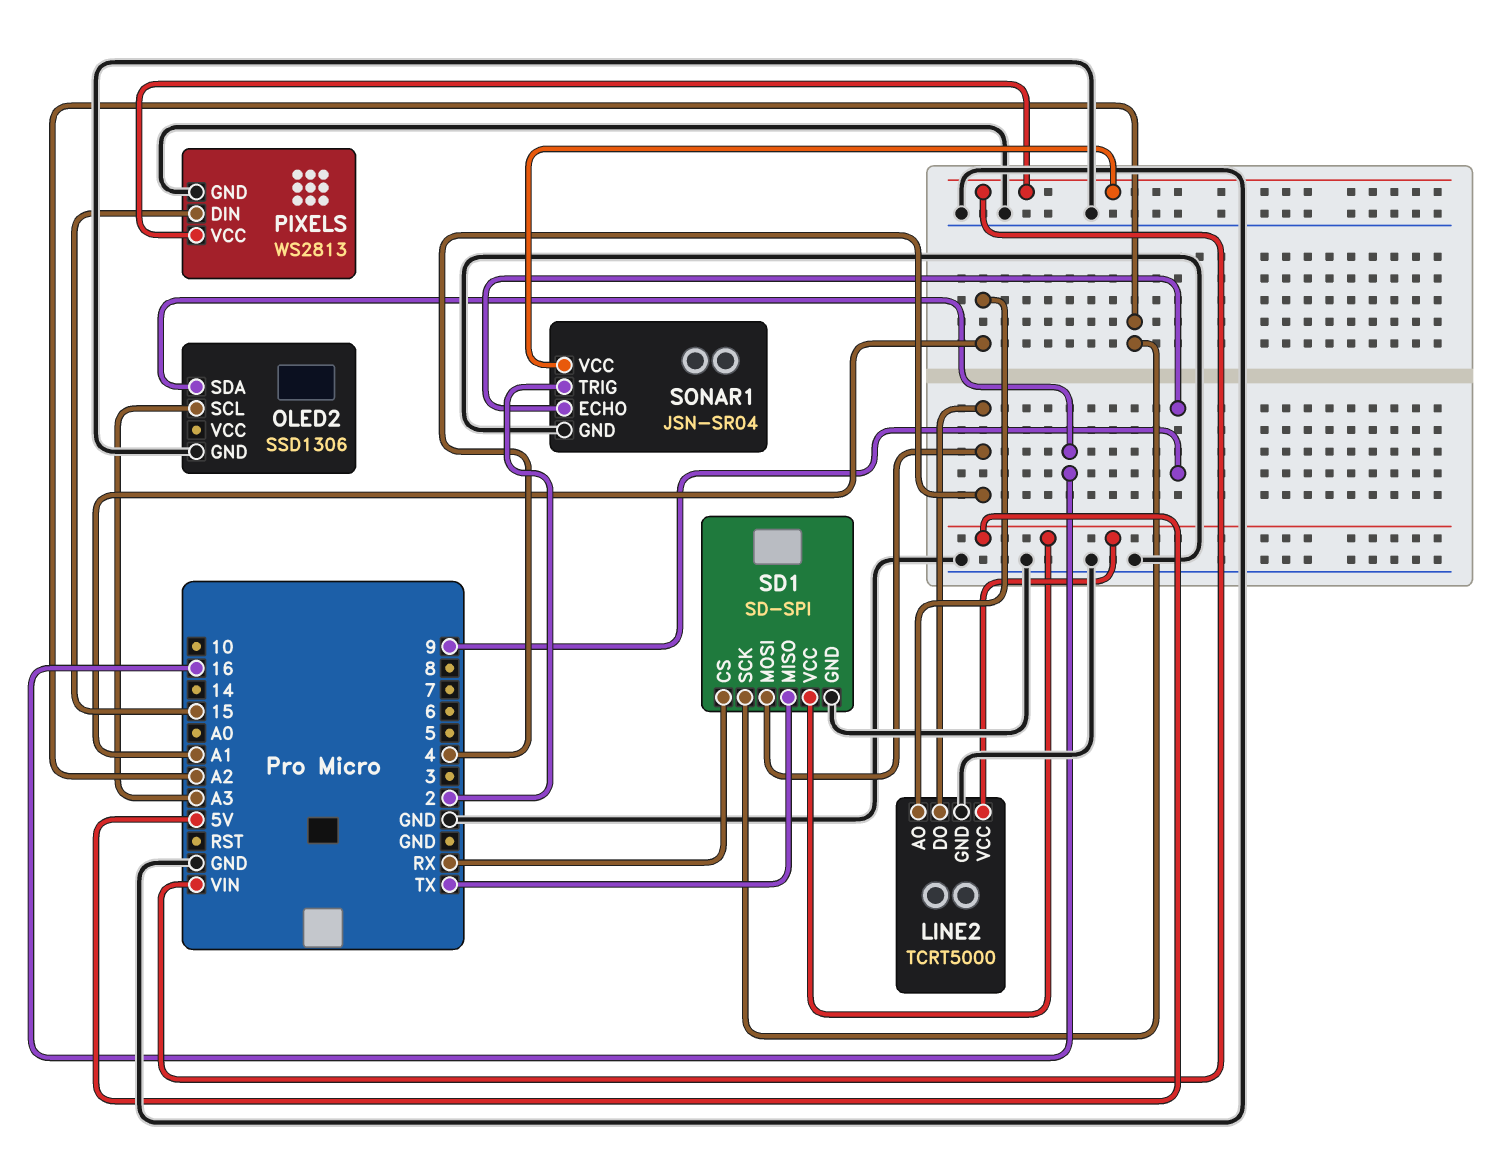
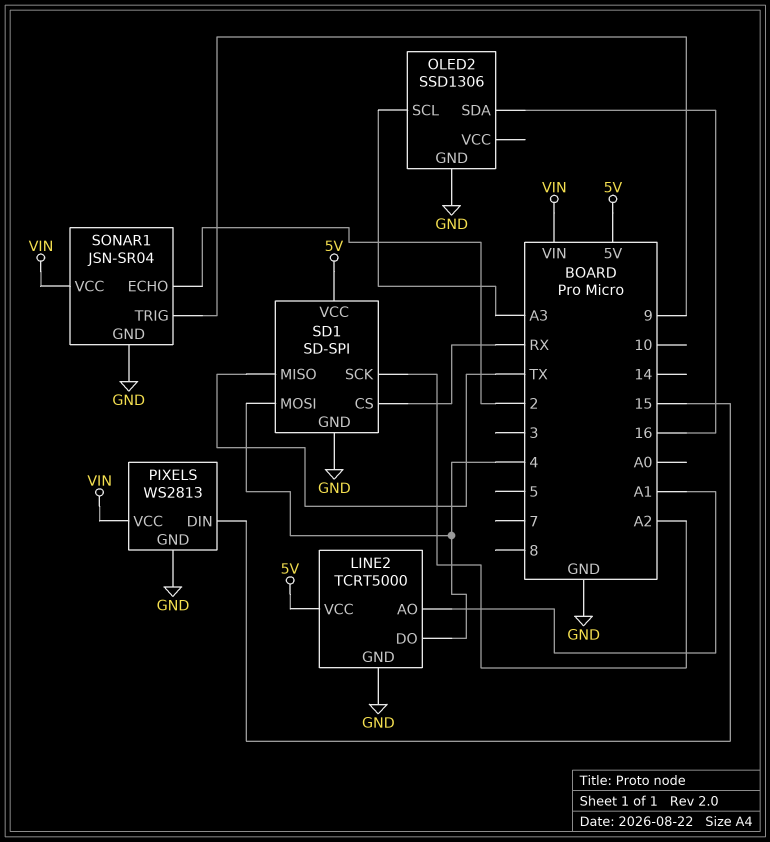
SONAR1 pin ECHO: 9 -> 2
SONAR1 pin TRIG: 2 -> 9

